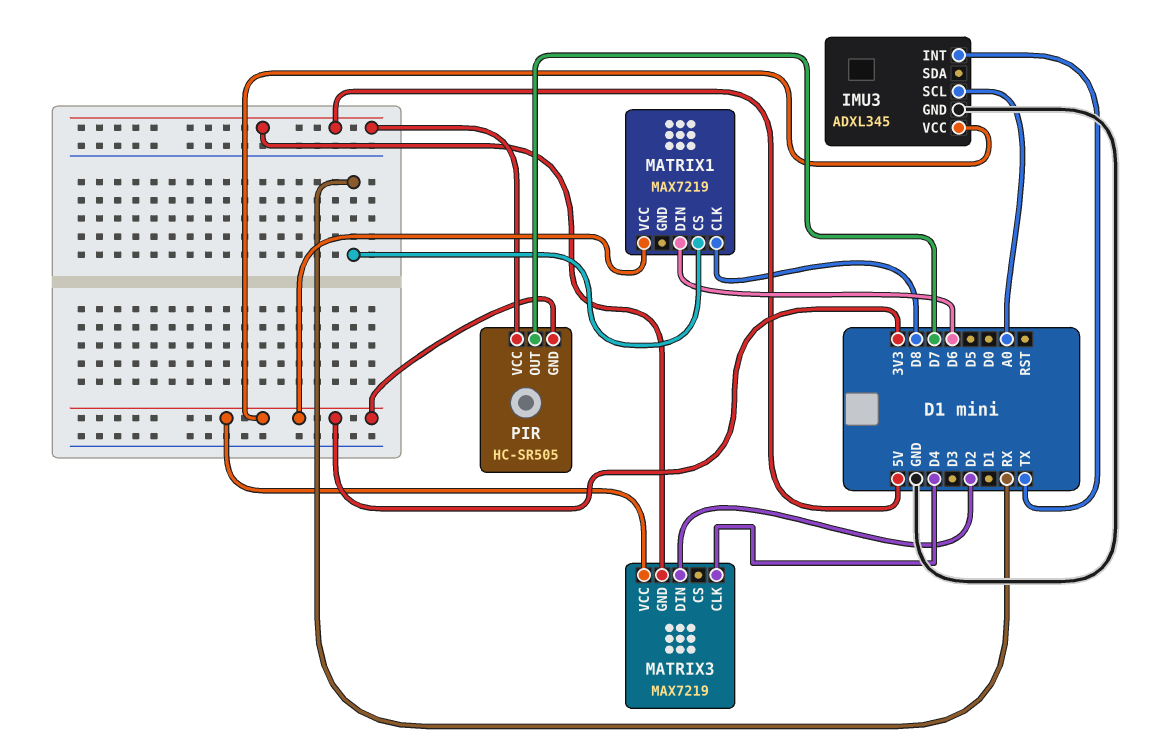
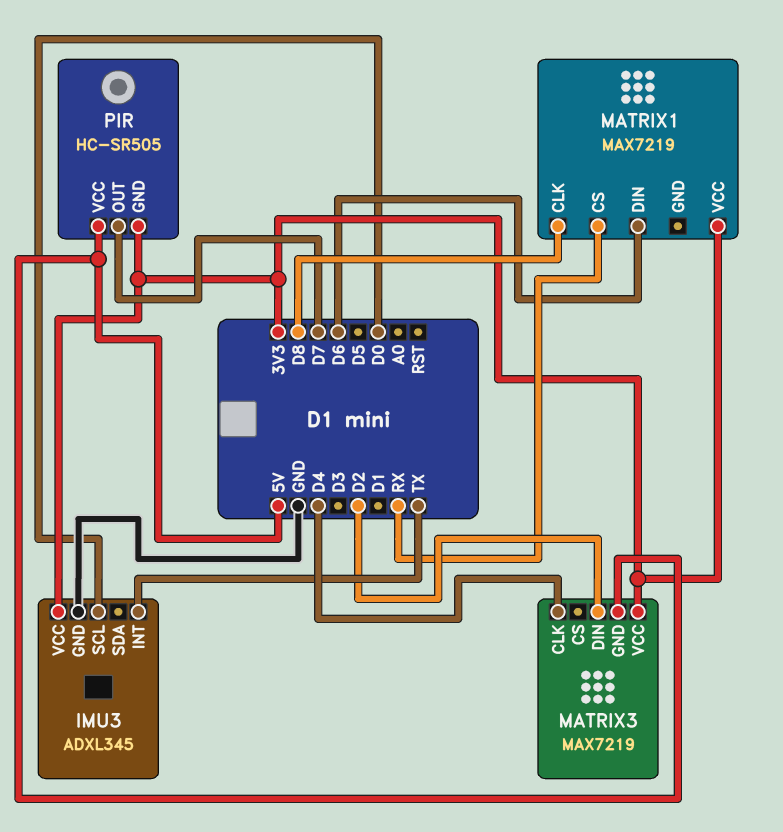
IMU3 pin SCL: A0 -> D0

